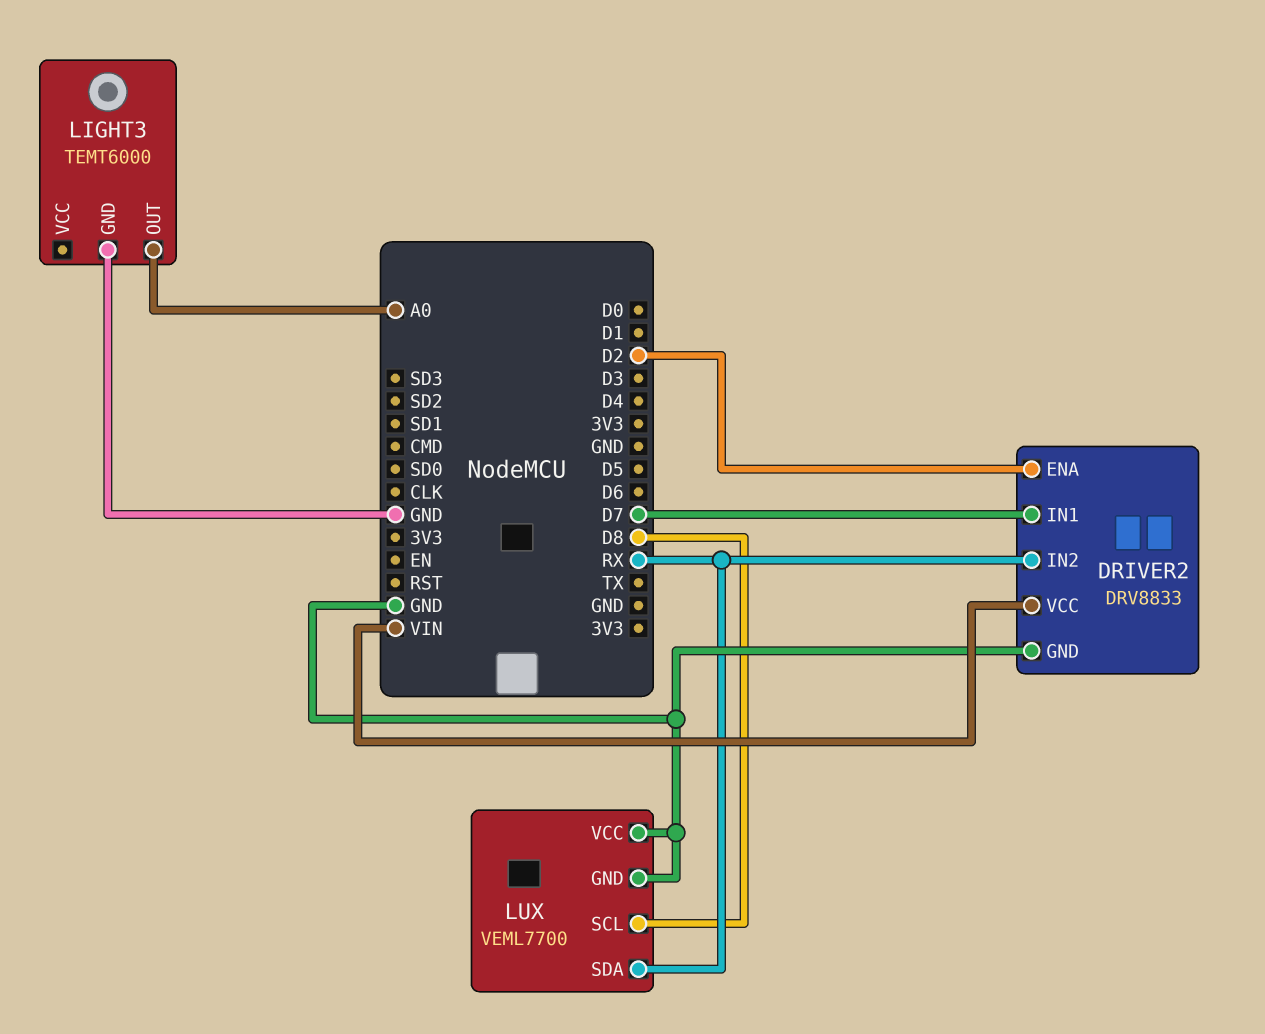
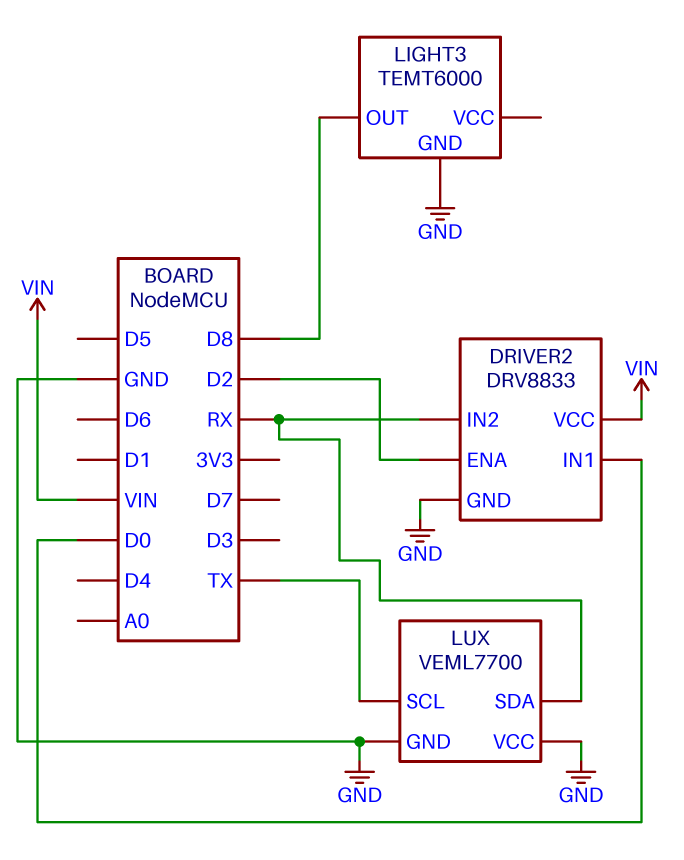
DRIVER2 pin IN1: D7 -> D0
LIGHT3 pin OUT: A0 -> D8
LUX pin SCL: D8 -> TX

